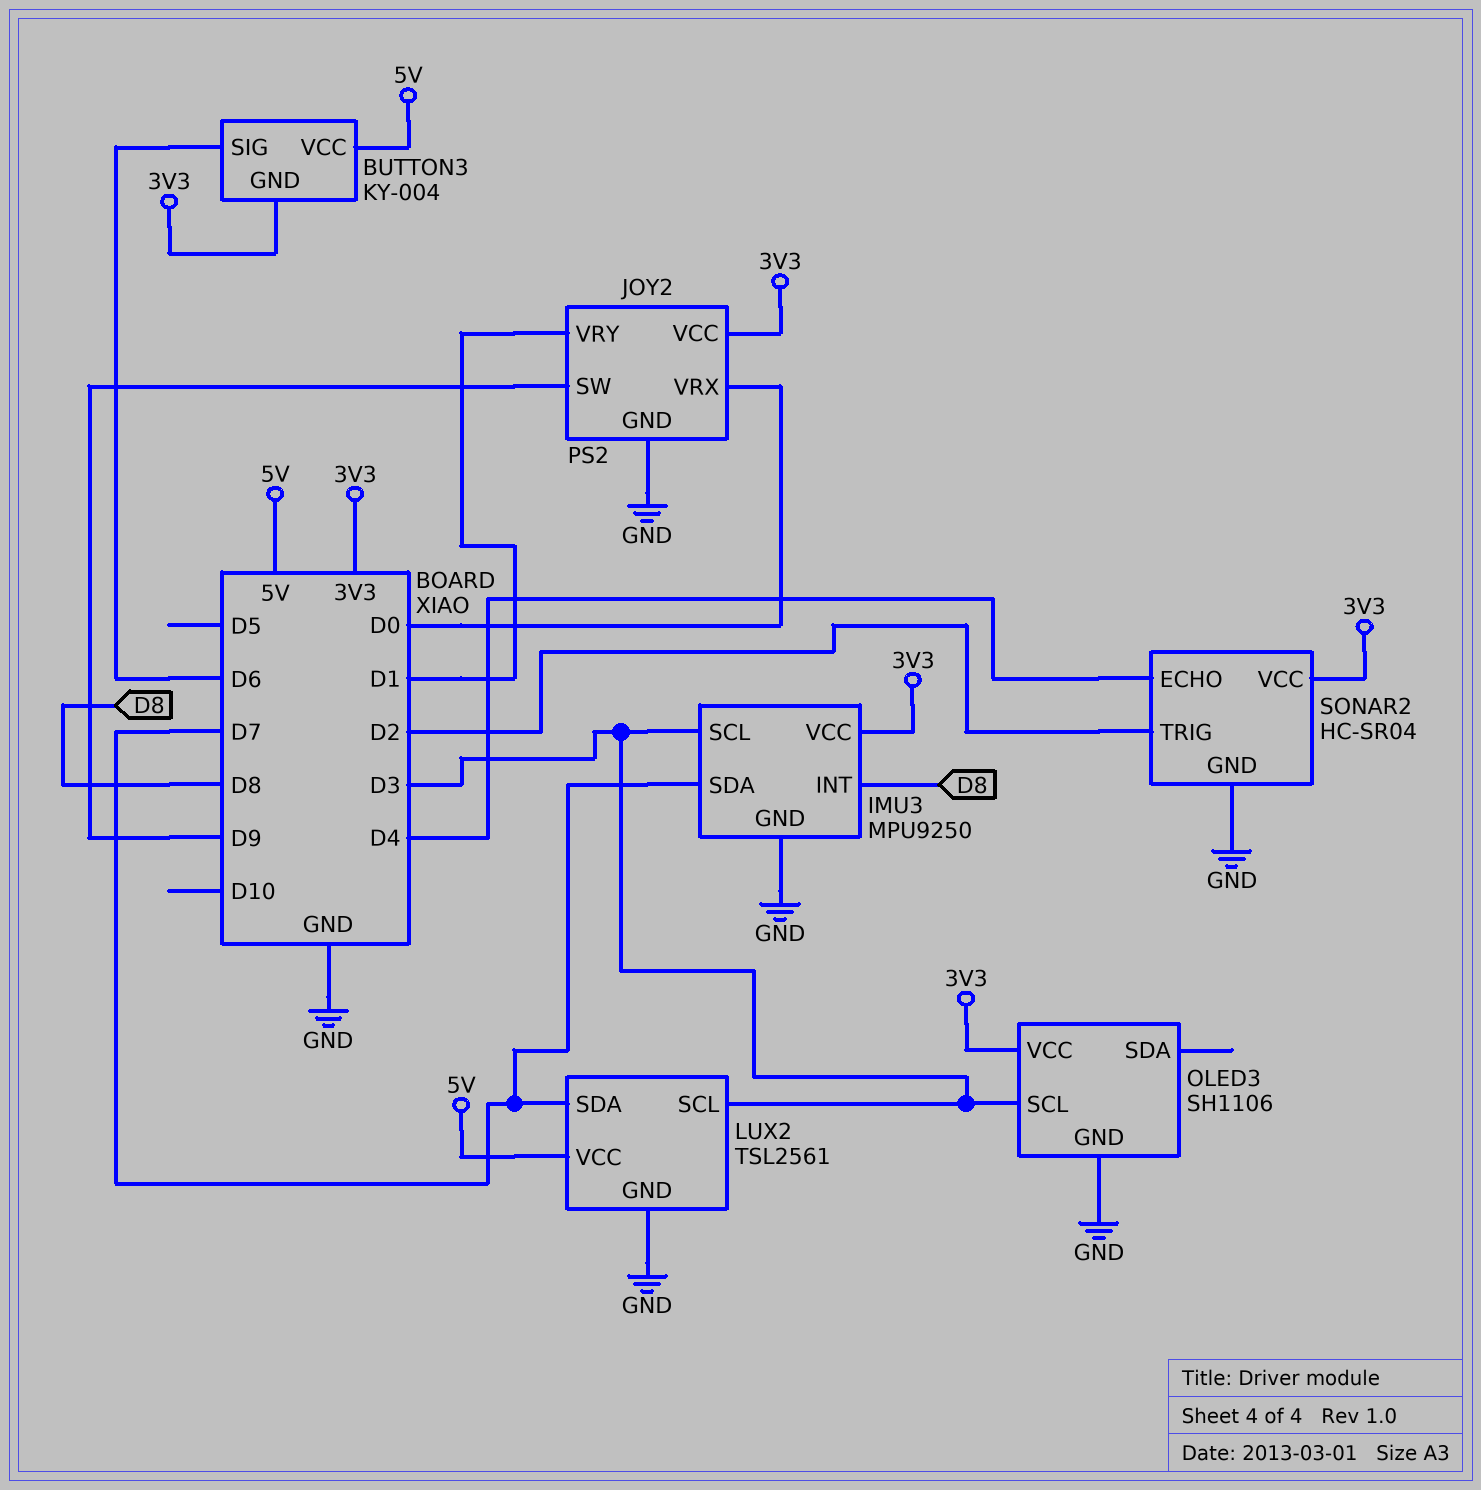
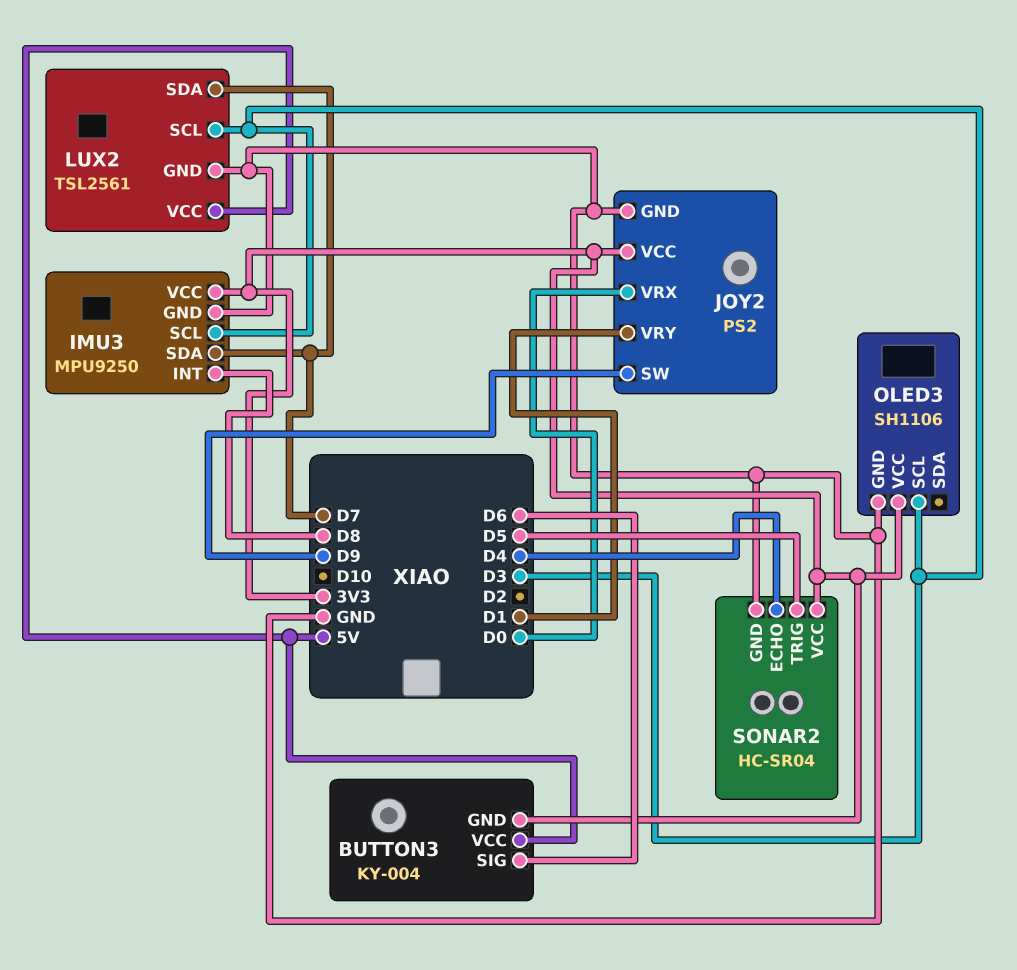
SONAR2 pin TRIG: D2 -> D5

